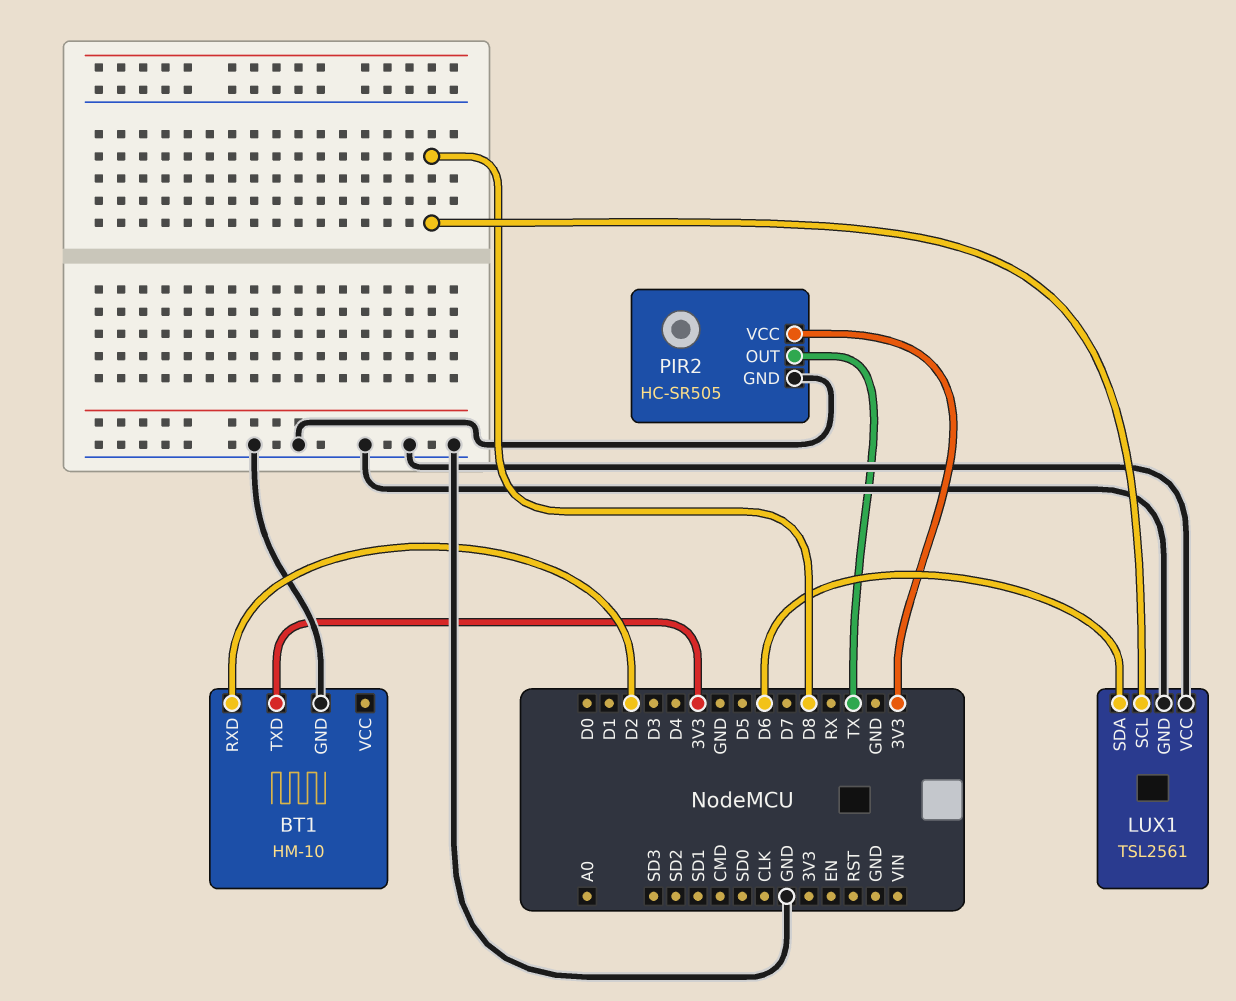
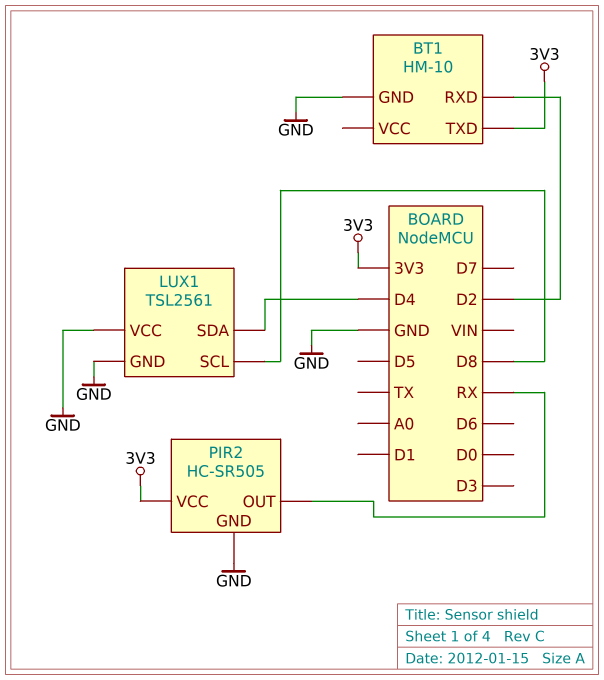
LUX1 pin SDA: D6 -> D4
PIR2 pin OUT: TX -> RX

